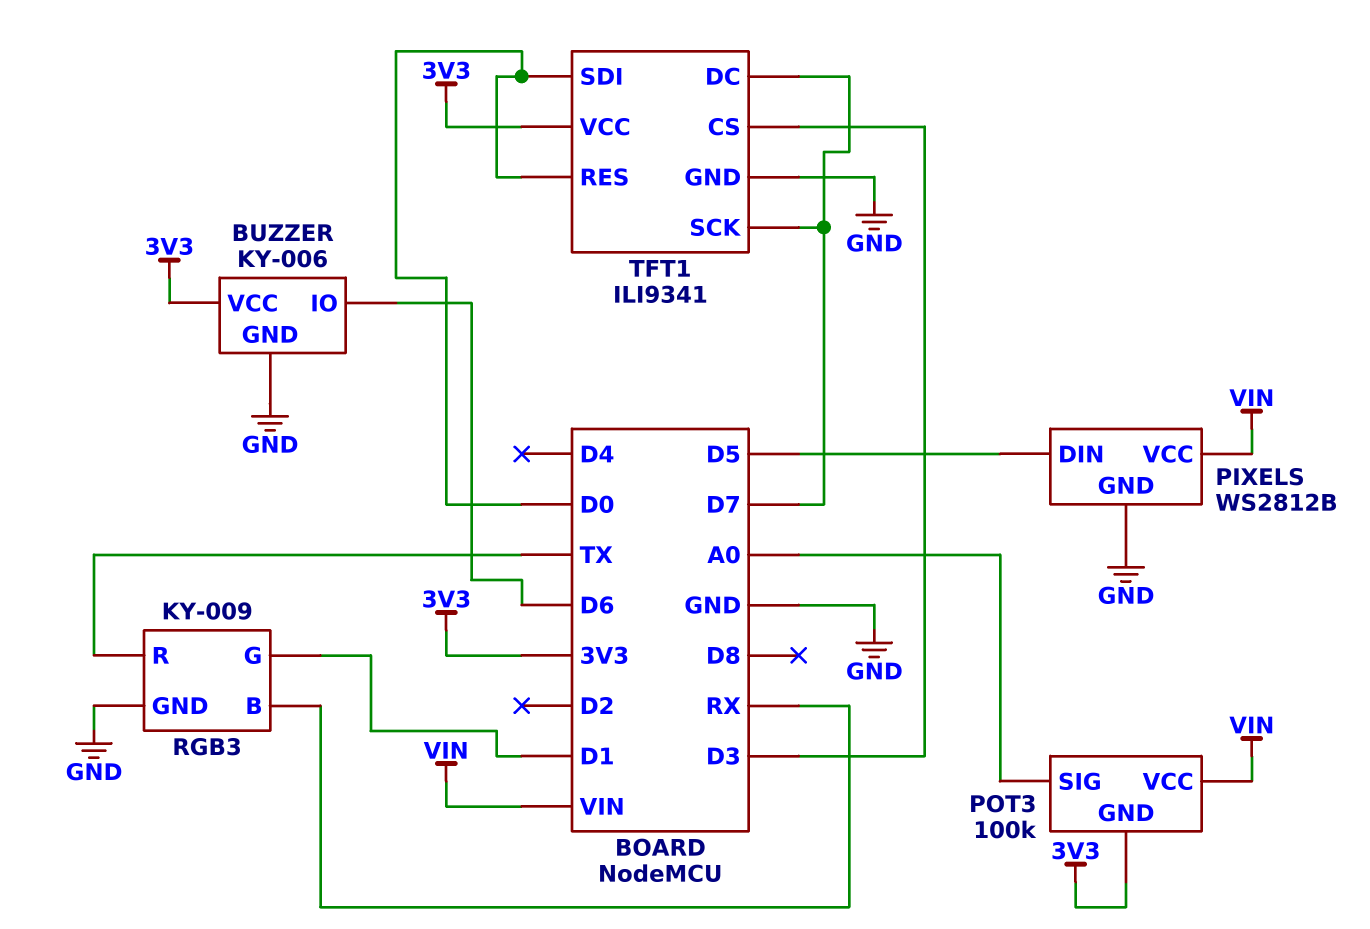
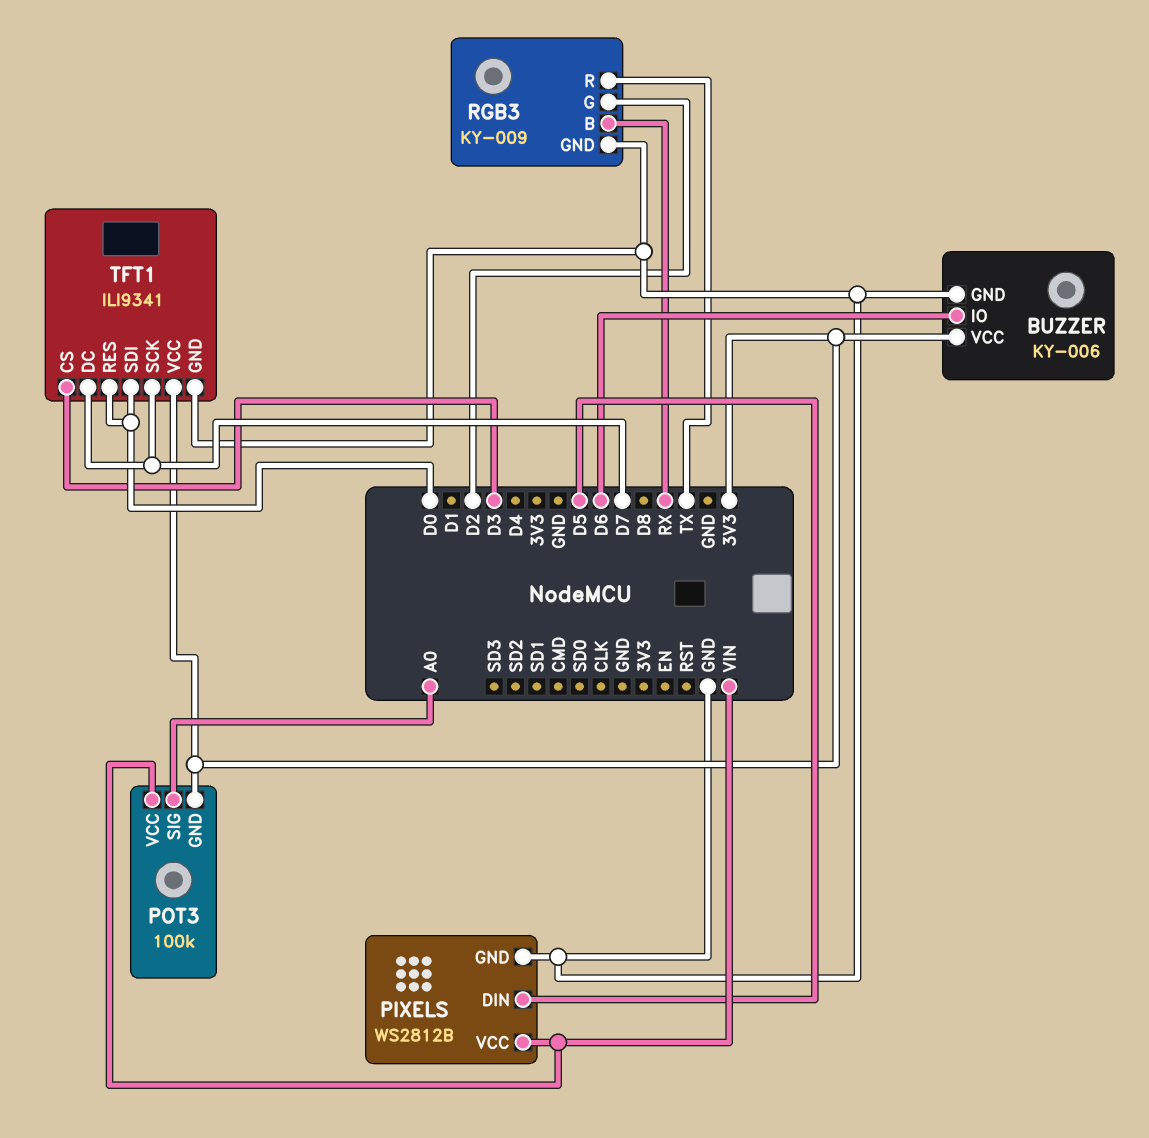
RGB3 pin G: D1 -> D2

